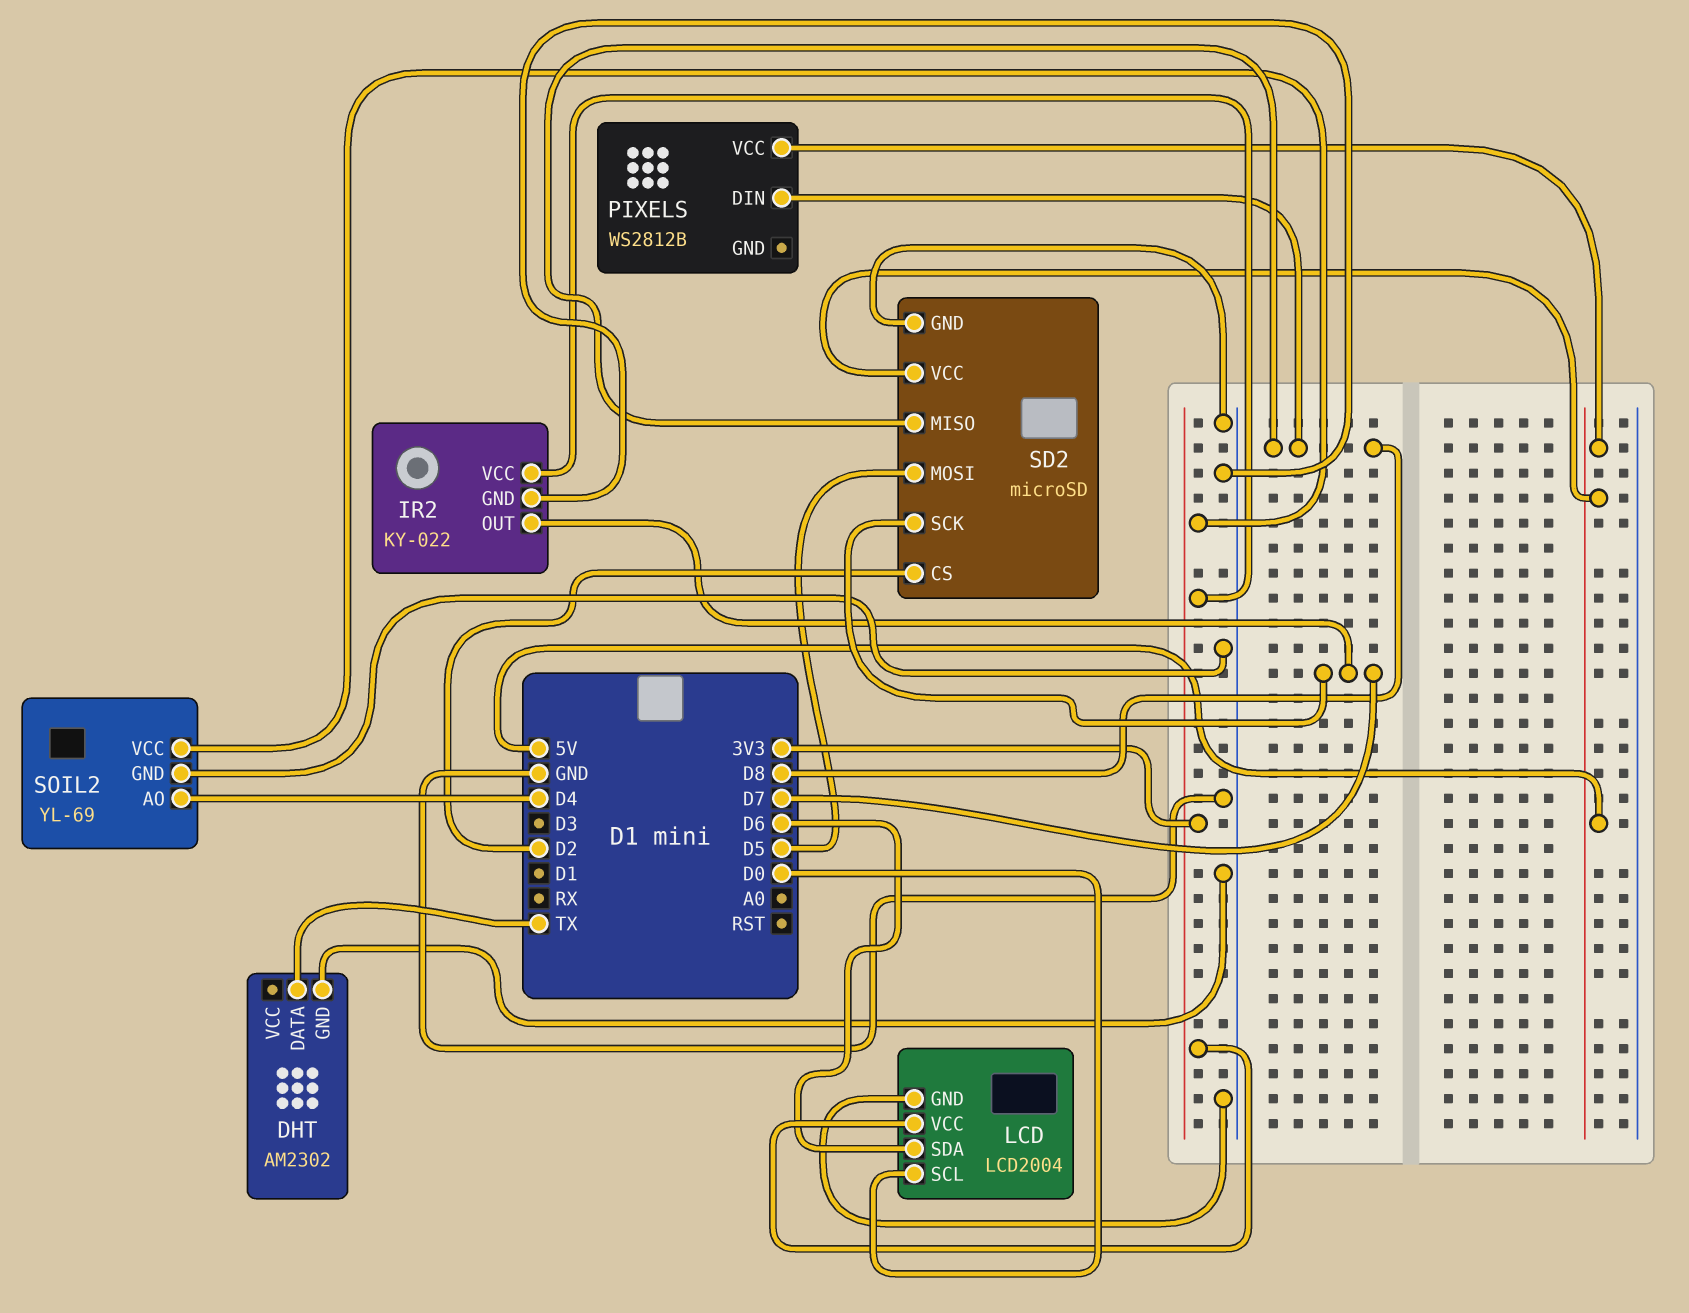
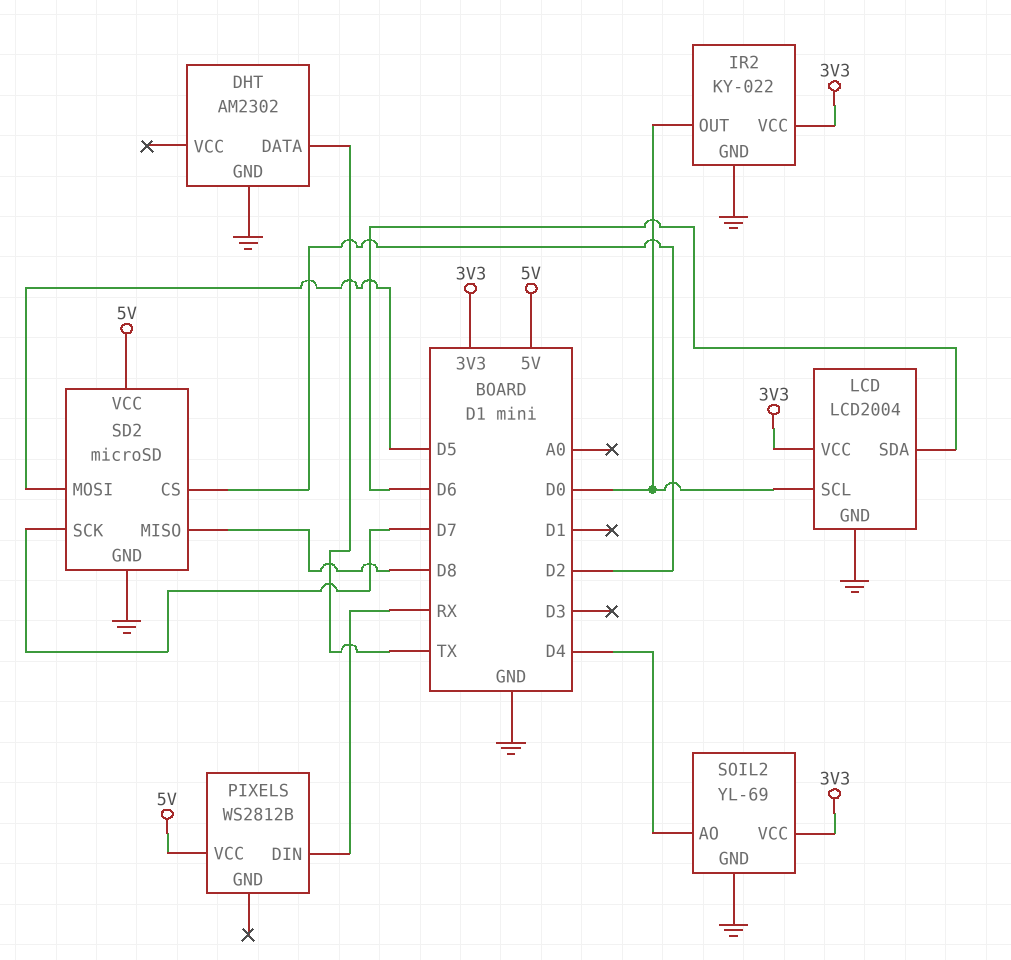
IR2 pin OUT: D7 -> D0
PIXELS pin DIN: D8 -> RX

